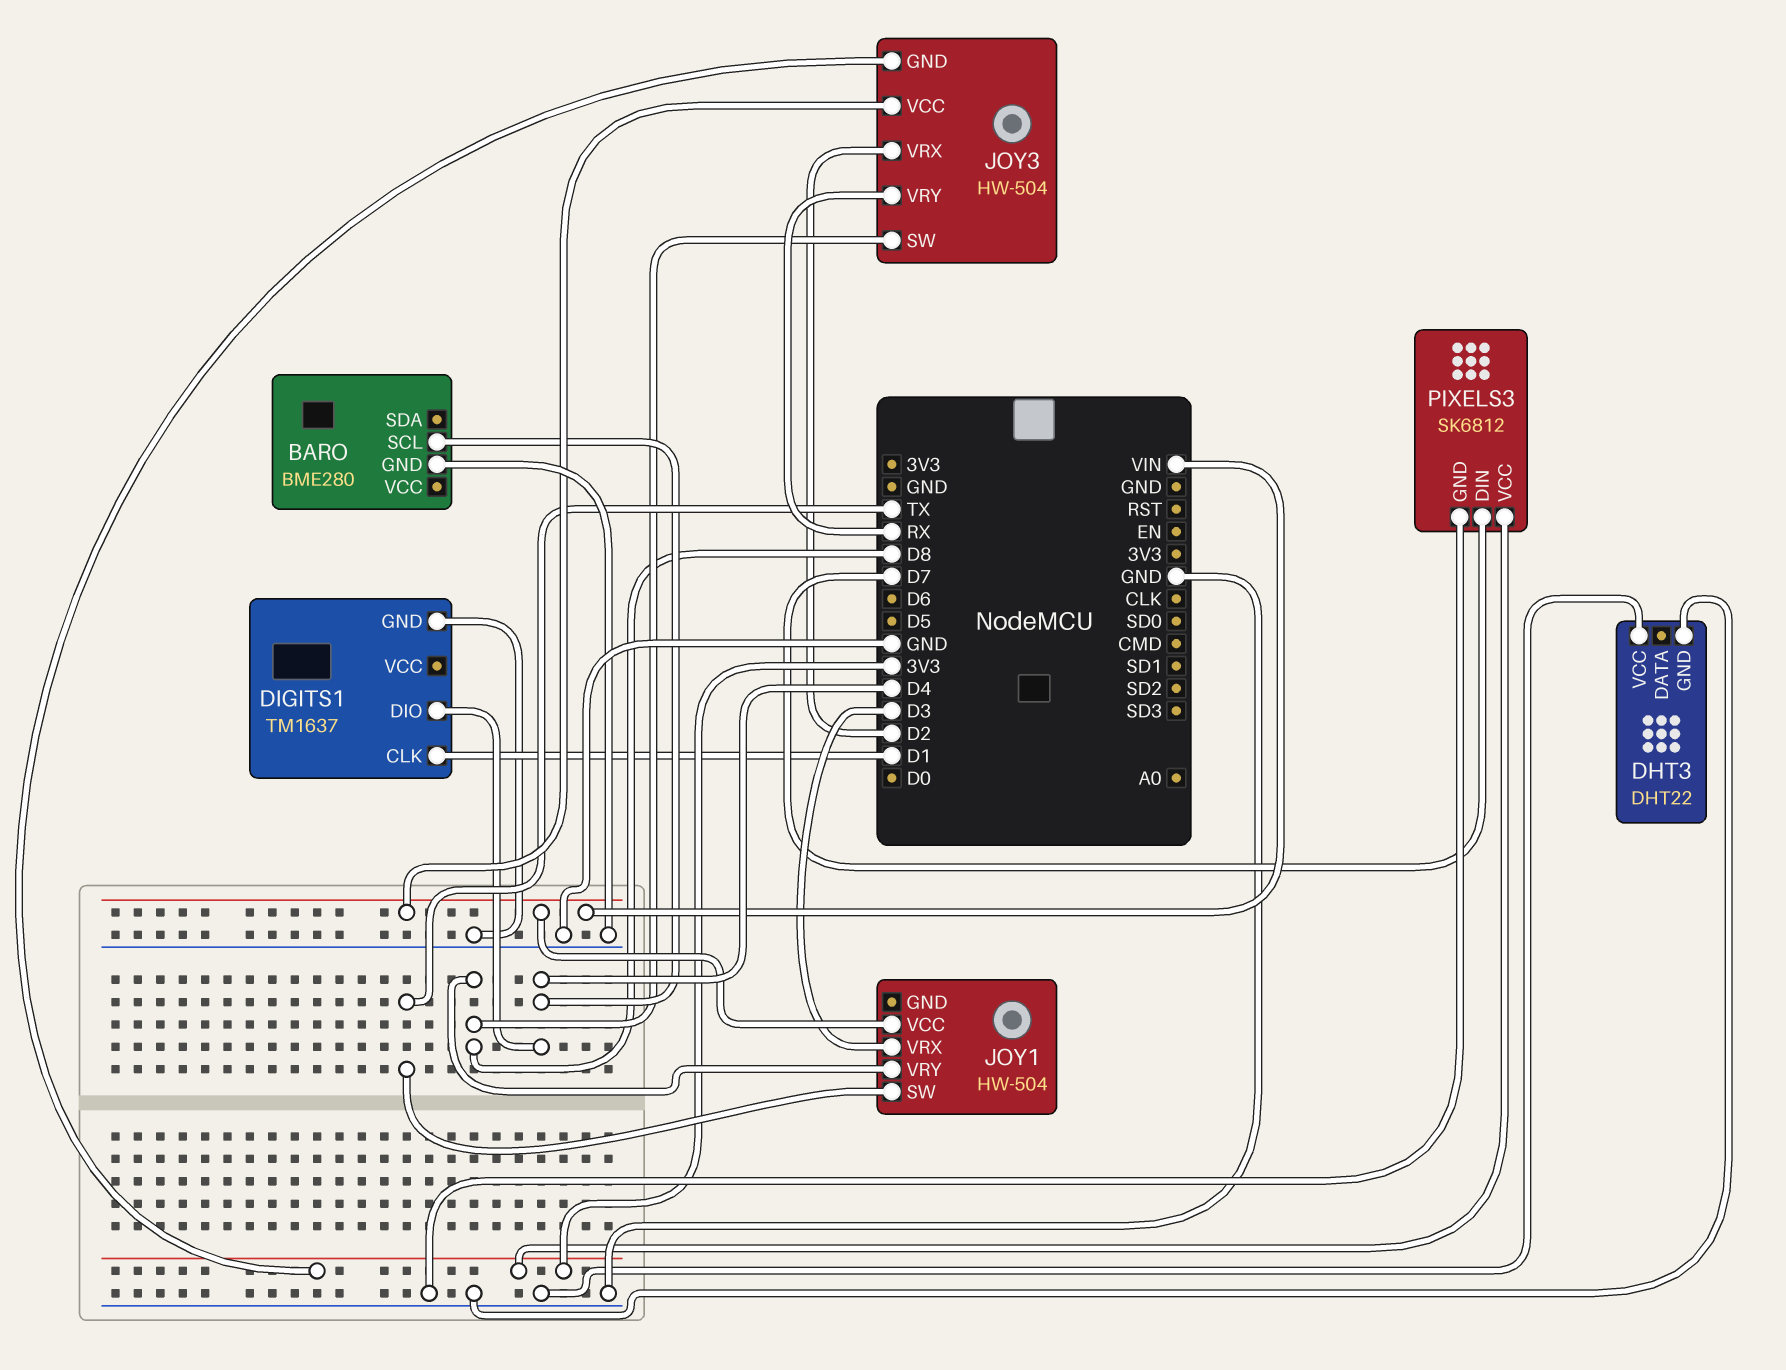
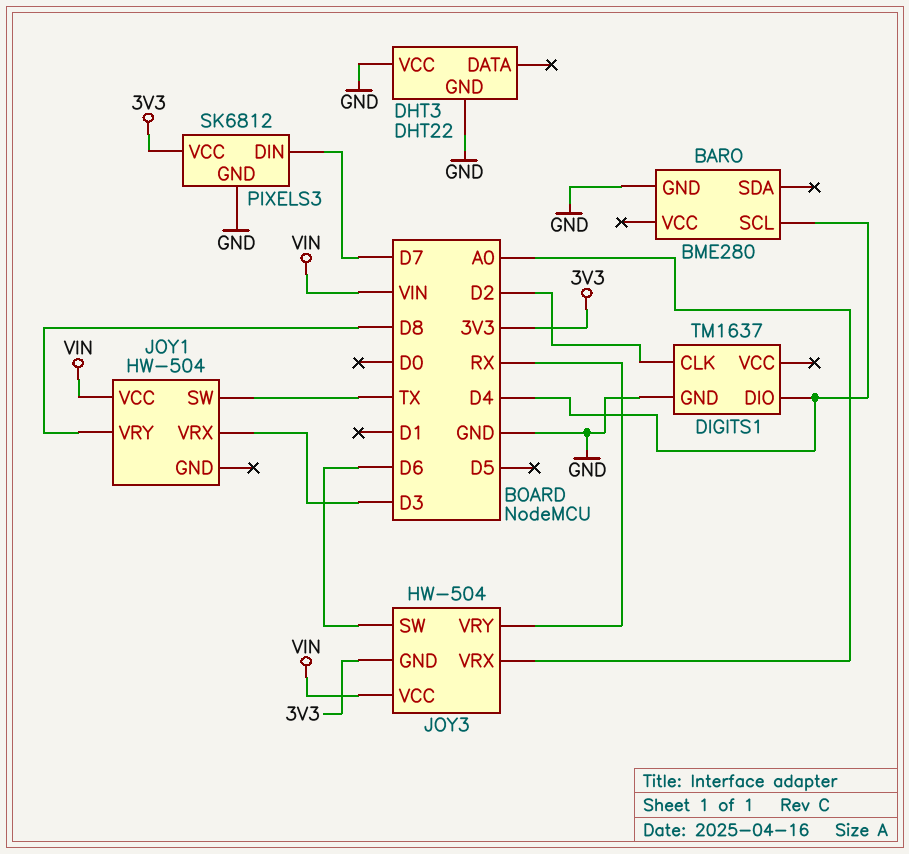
DIGITS1 pin CLK: D1 -> D2
JOY3 pin SW: D8 -> D6
JOY3 pin VRX: D2 -> A0

